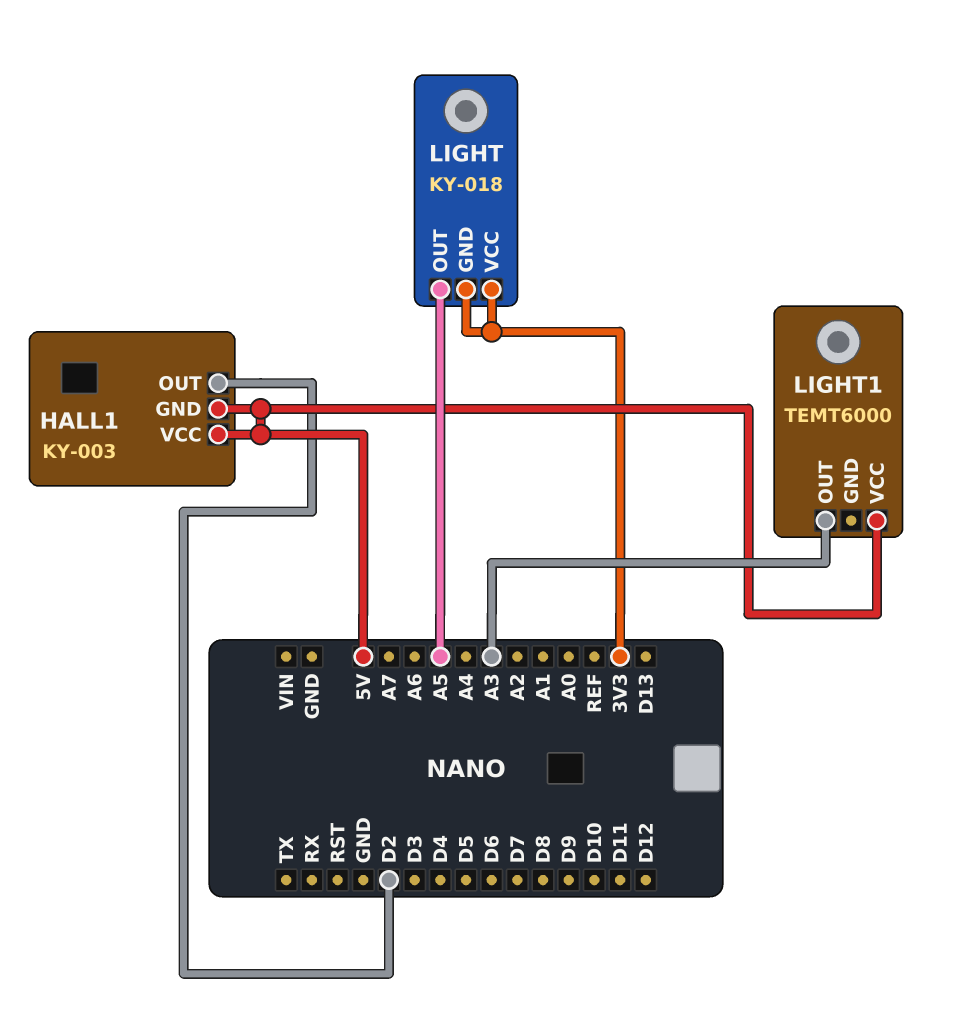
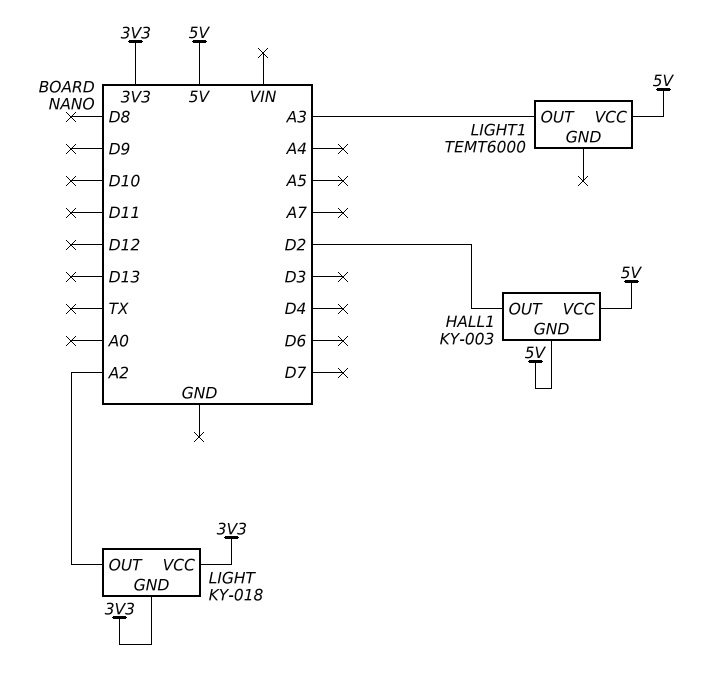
LIGHT pin OUT: A5 -> A2

